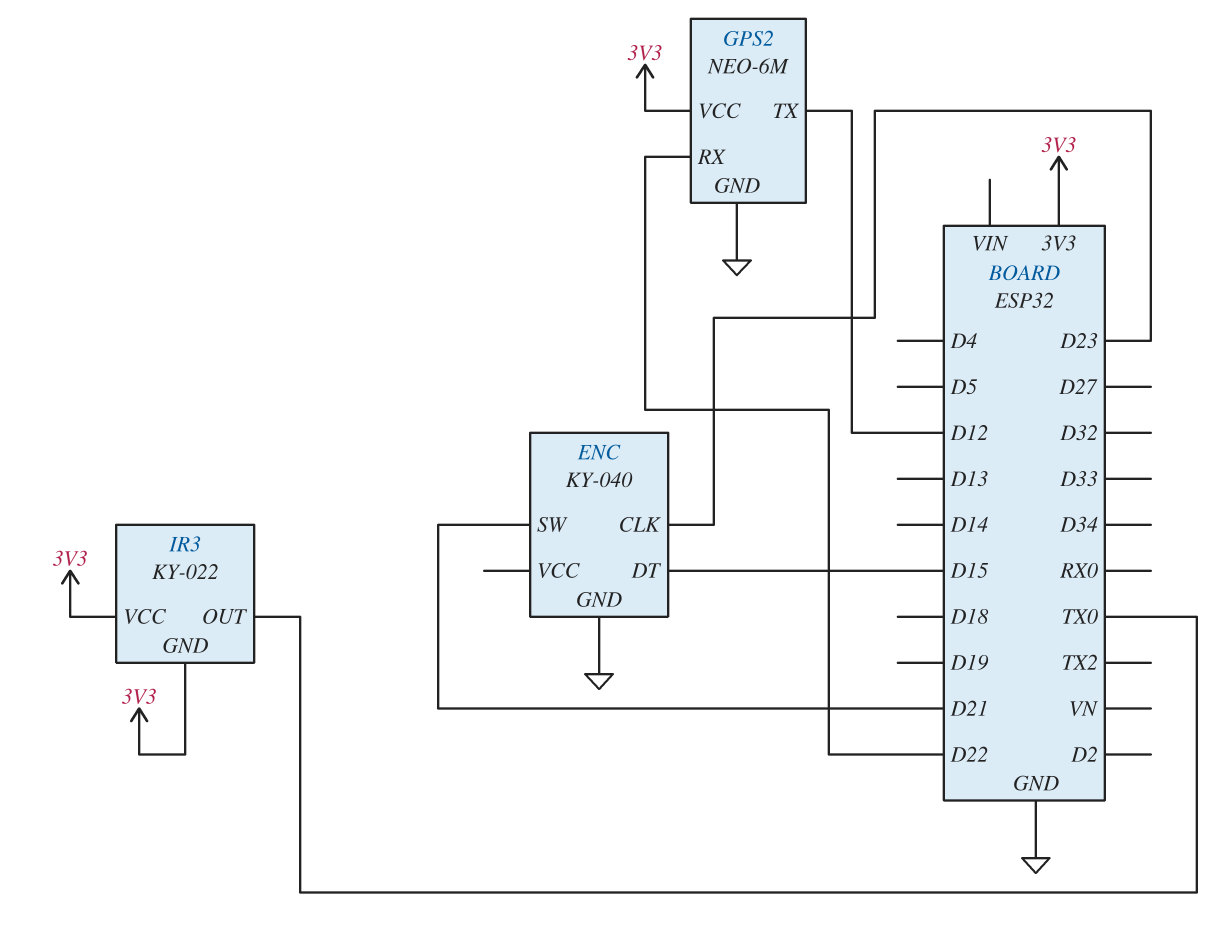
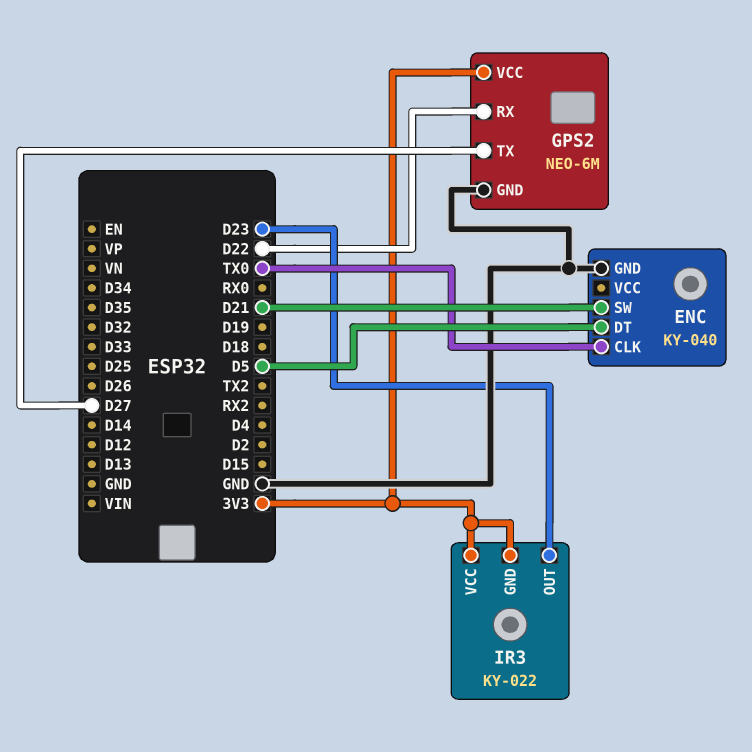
ENC pin CLK: D23 -> TX0
ENC pin DT: D15 -> D5
GPS2 pin TX: D12 -> D27
IR3 pin OUT: TX0 -> D23

